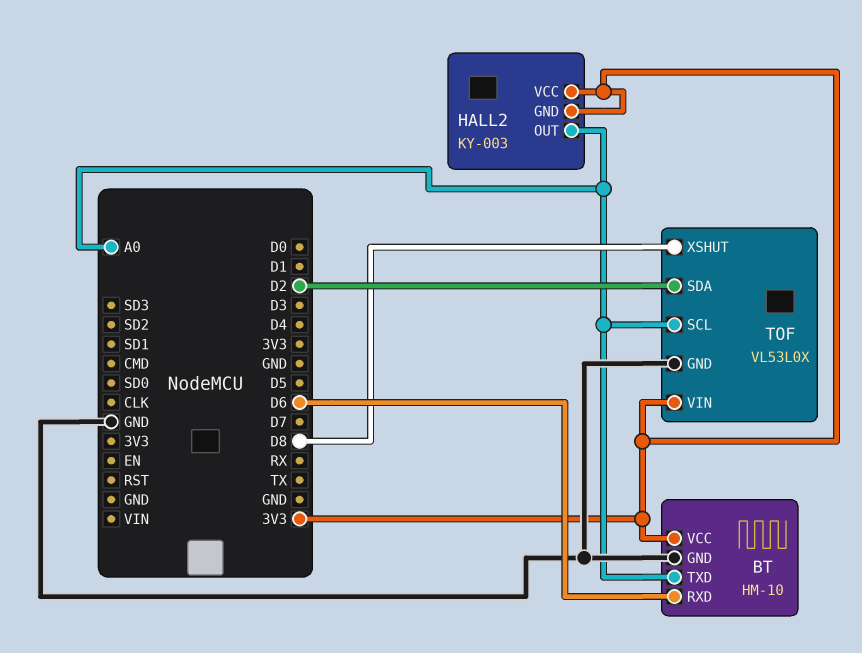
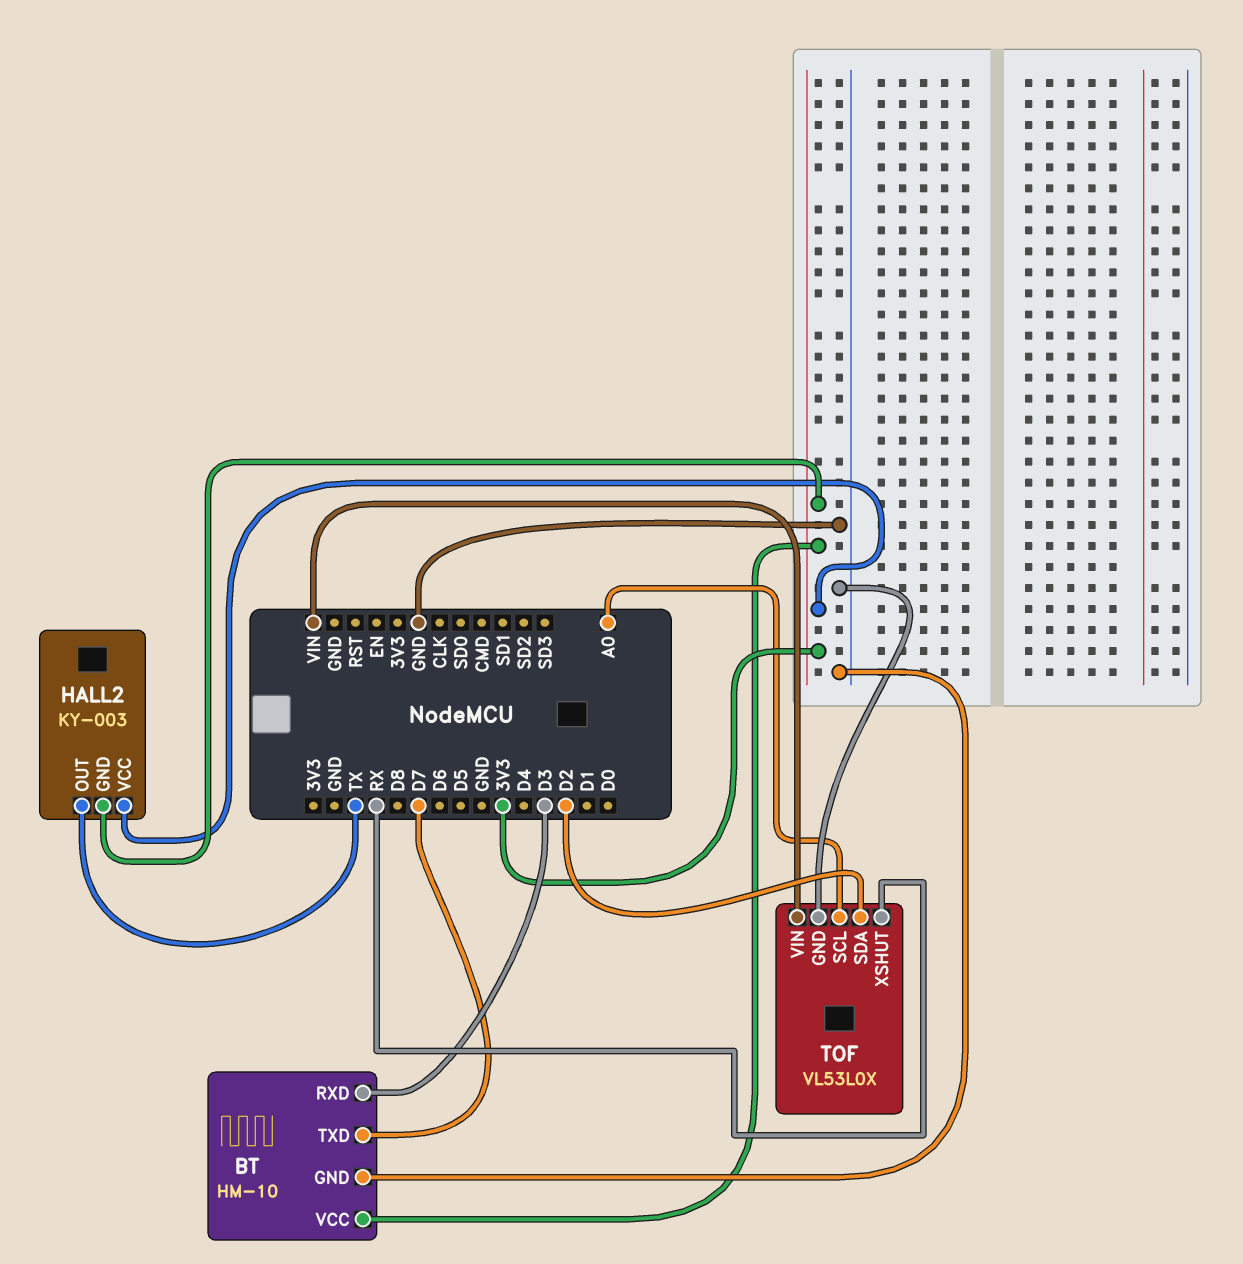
BT pin RXD: D6 -> D3
BT pin TXD: A0 -> D7
HALL2 pin OUT: A0 -> TX
TOF pin VIN: 3V3 -> VIN
TOF pin XSHUT: D8 -> RX

